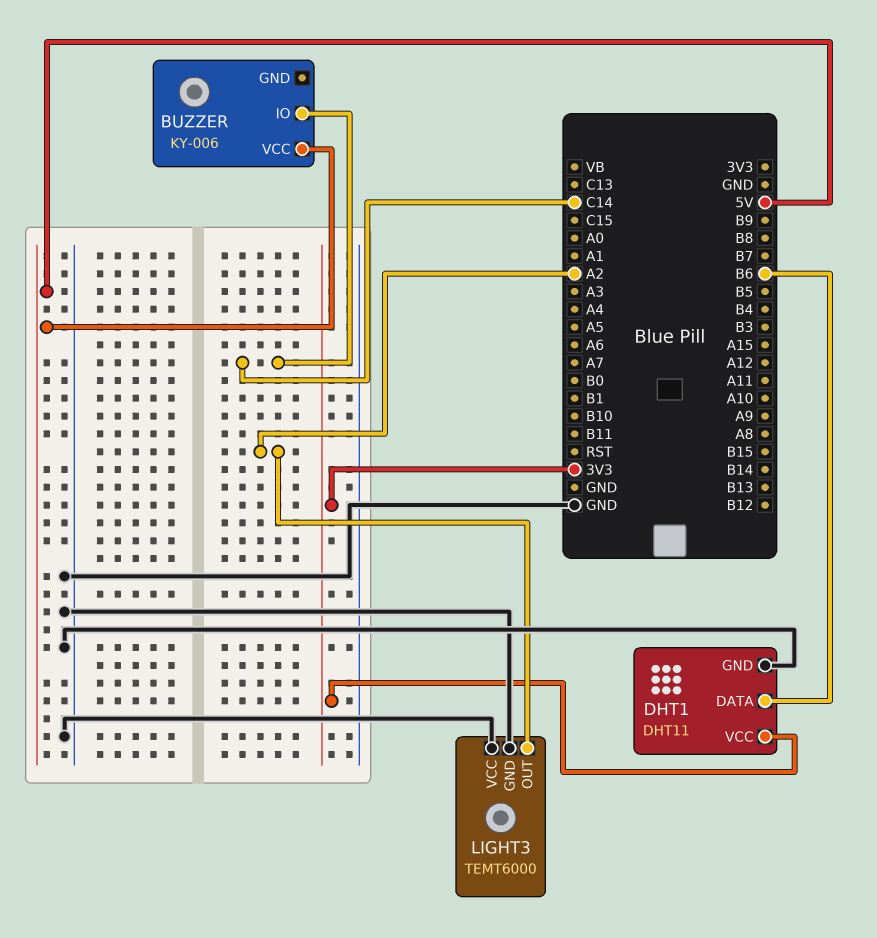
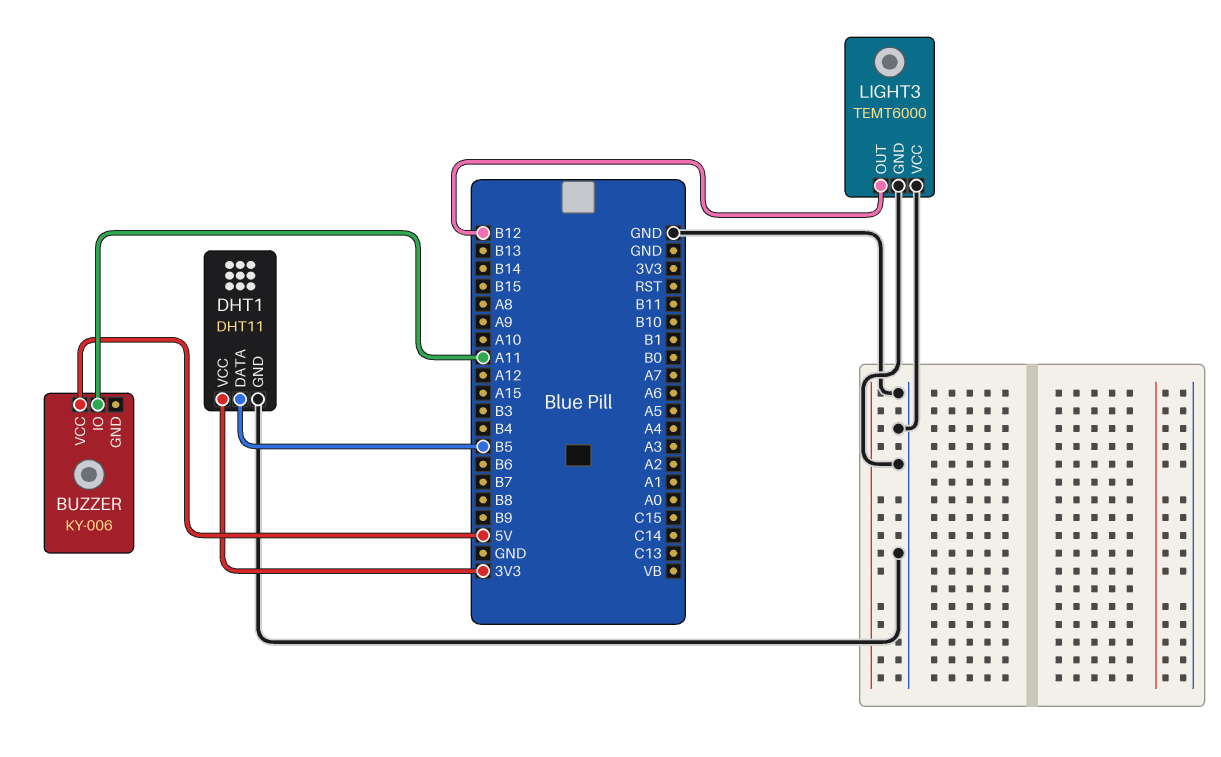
BUZZER pin IO: C14 -> A11
DHT1 pin DATA: B6 -> B5
LIGHT3 pin OUT: A2 -> B12

